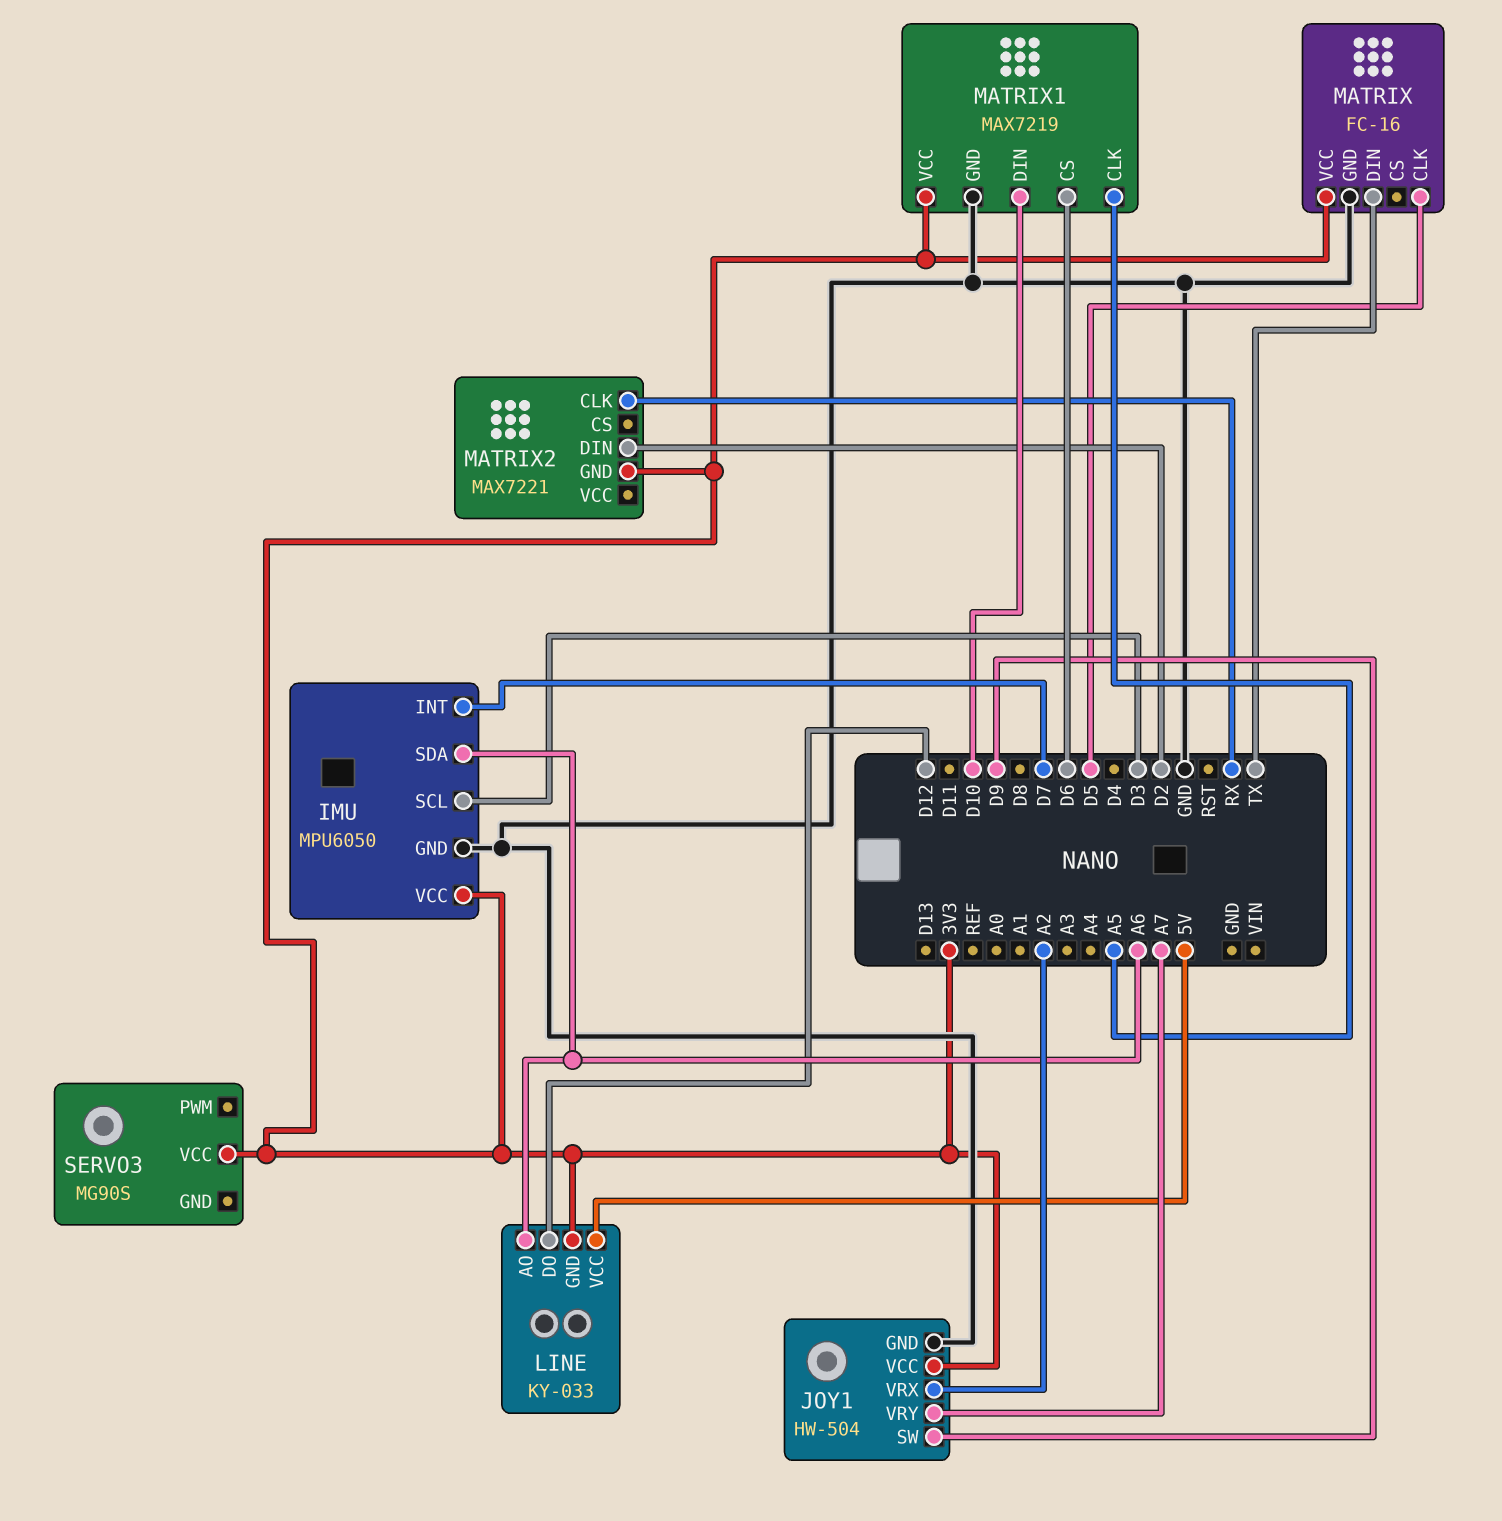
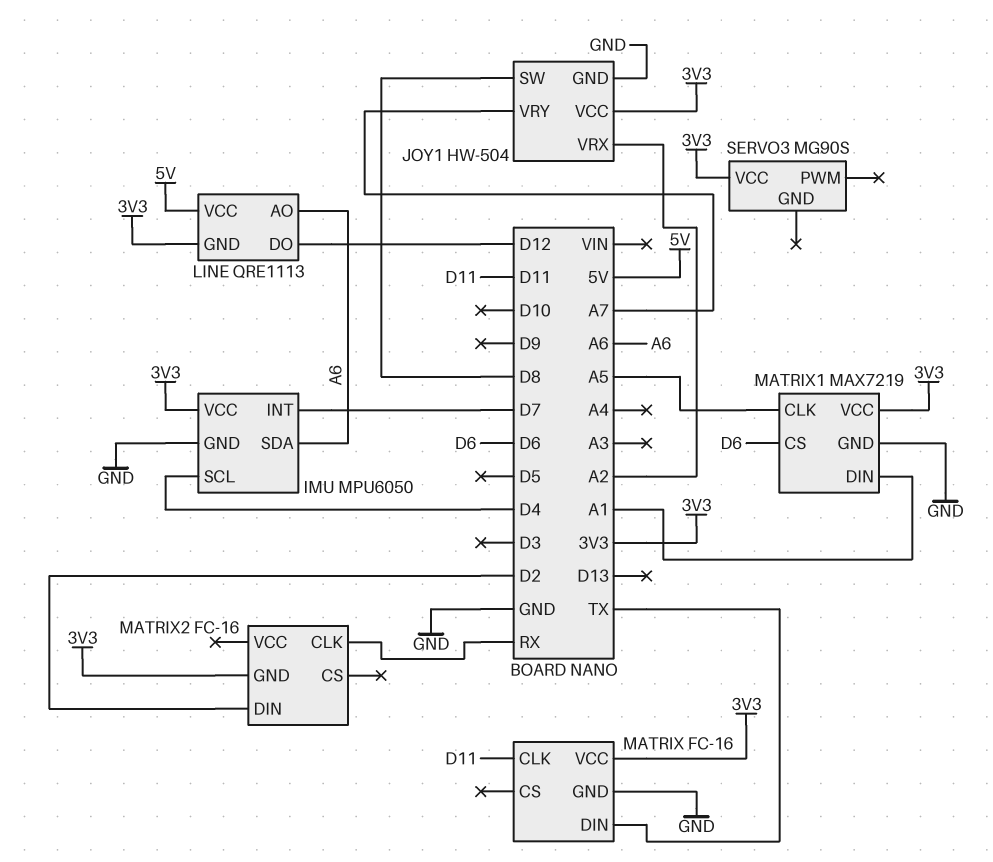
IMU pin SCL: D3 -> D4
JOY1 pin SW: D9 -> D8
LINE: KY-033 -> QRE1113
MATRIX pin CLK: D5 -> D11
MATRIX1 pin DIN: D10 -> A1
MATRIX2: MAX7221 -> FC-16

